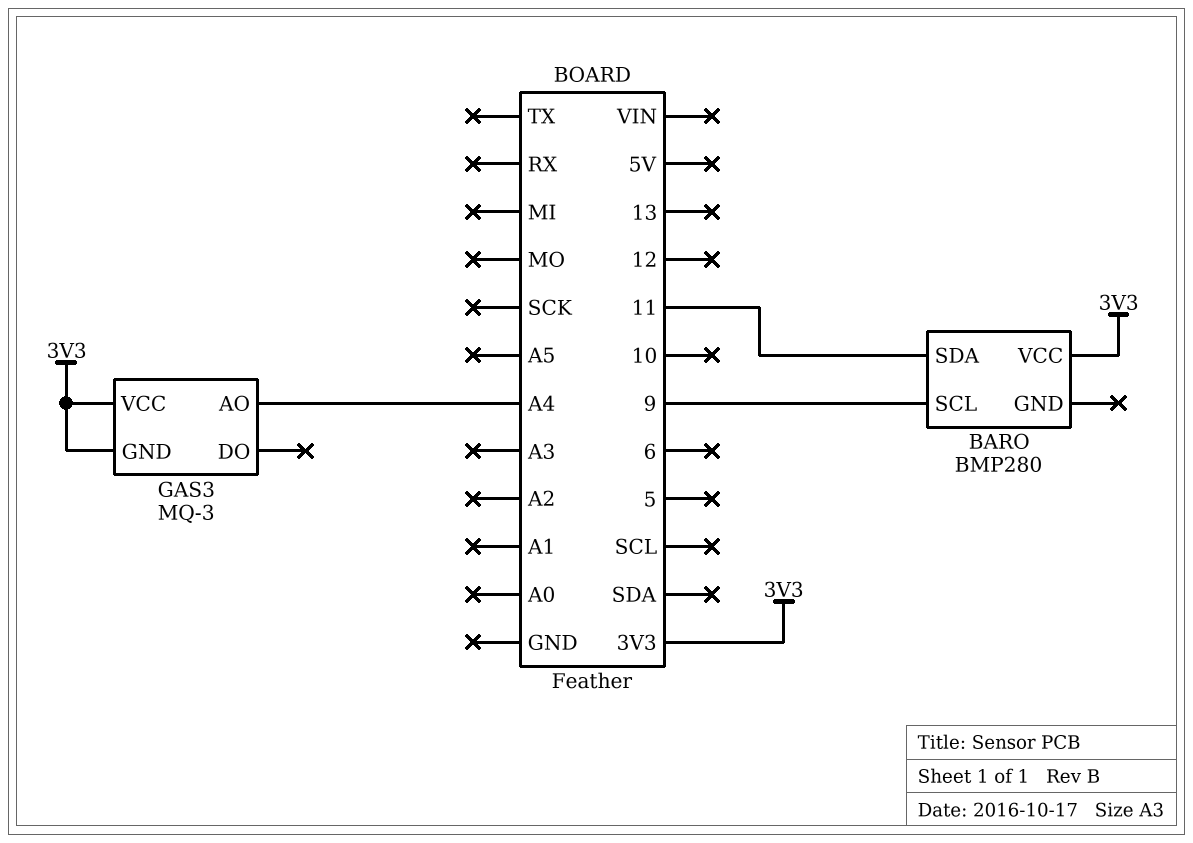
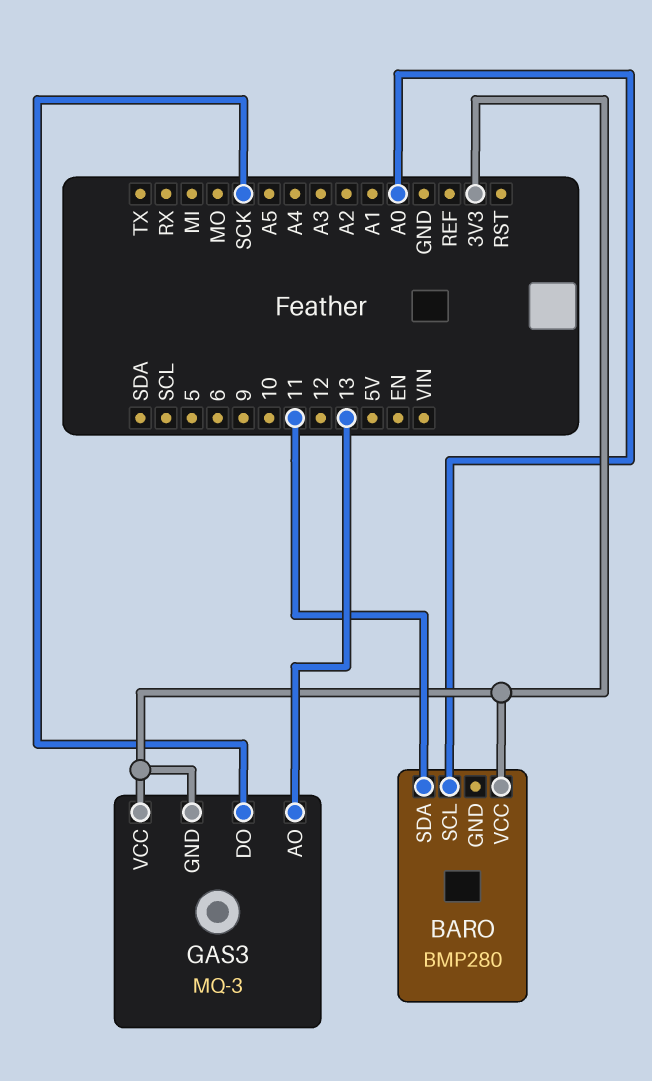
BARO pin SCL: 9 -> A0
GAS3 pin AO: A4 -> 13
GAS3 pin DO: none -> SCK

